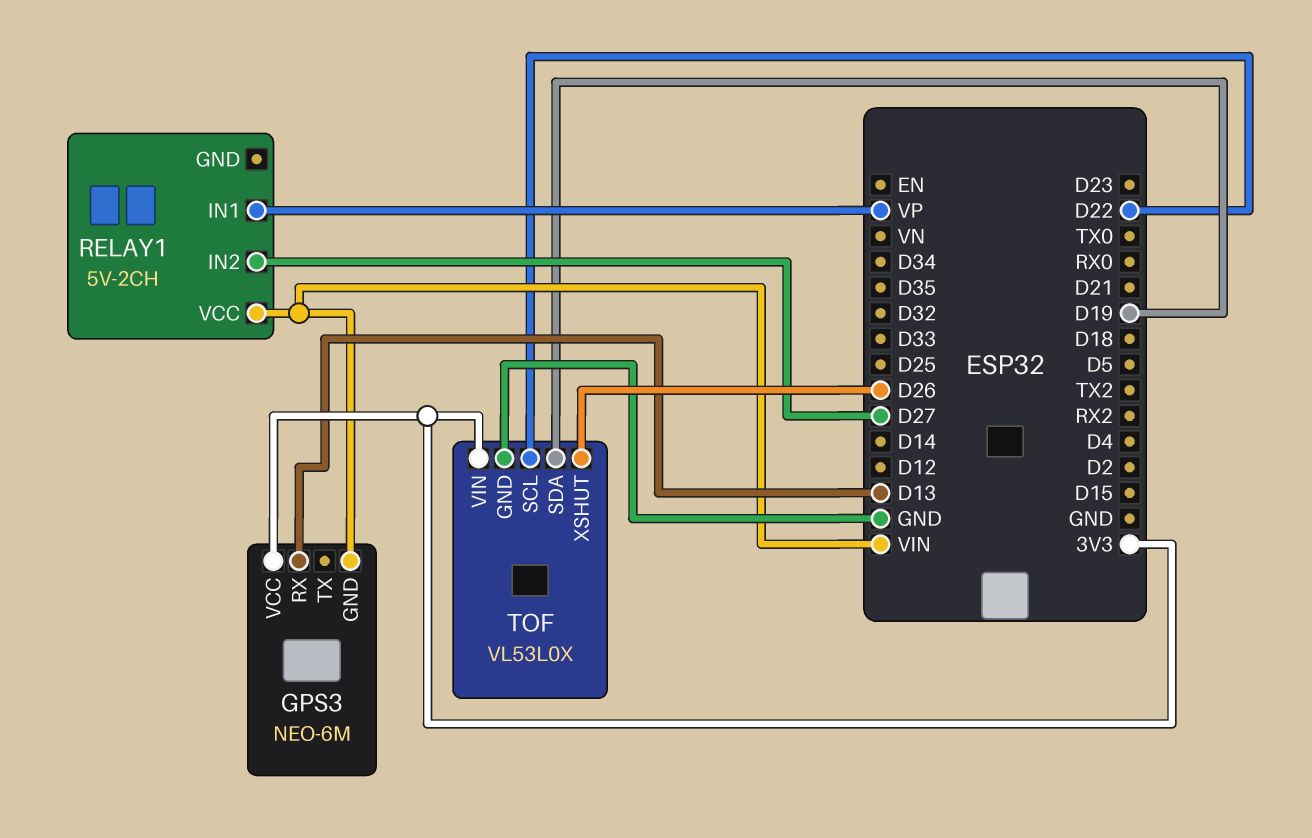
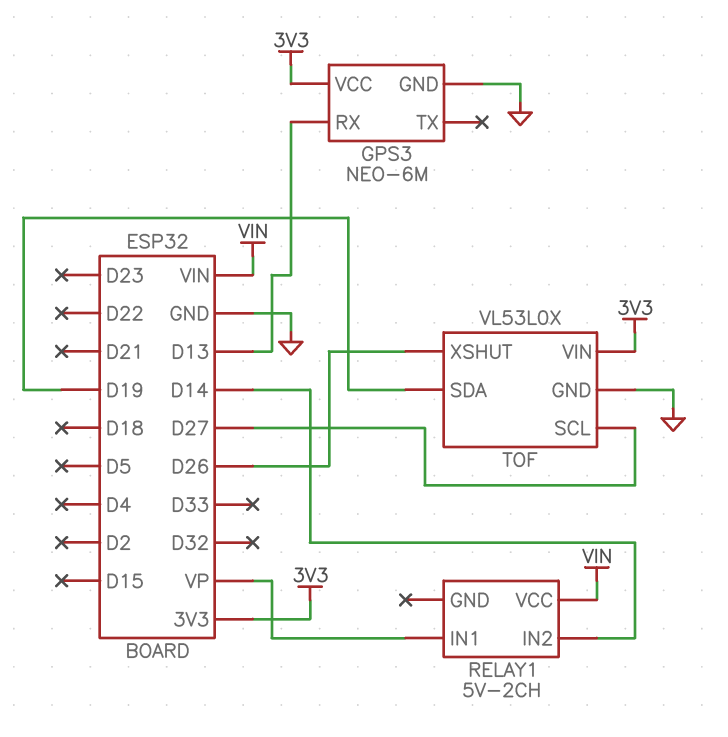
GPS3 pin GND: VIN -> GND
RELAY1 pin IN2: D27 -> D14
TOF pin SCL: D22 -> D27

